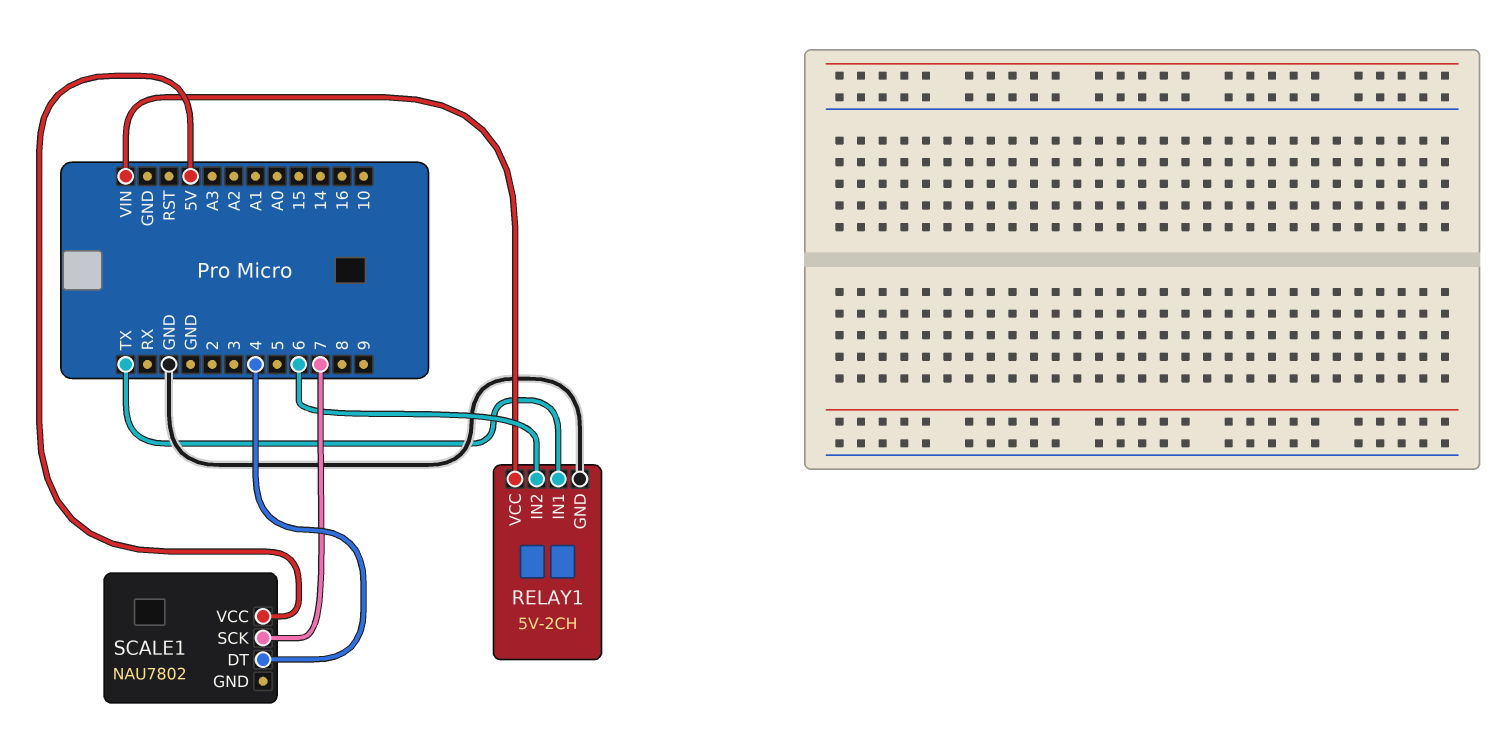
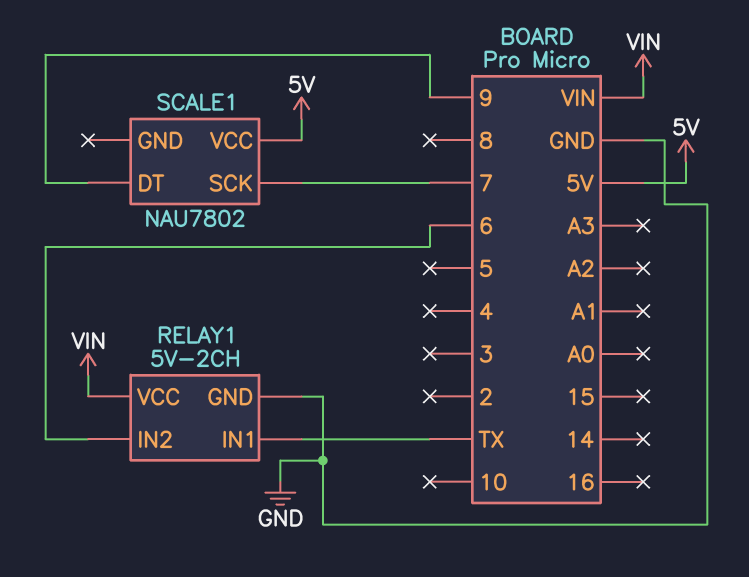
SCALE1 pin DT: 4 -> 9

